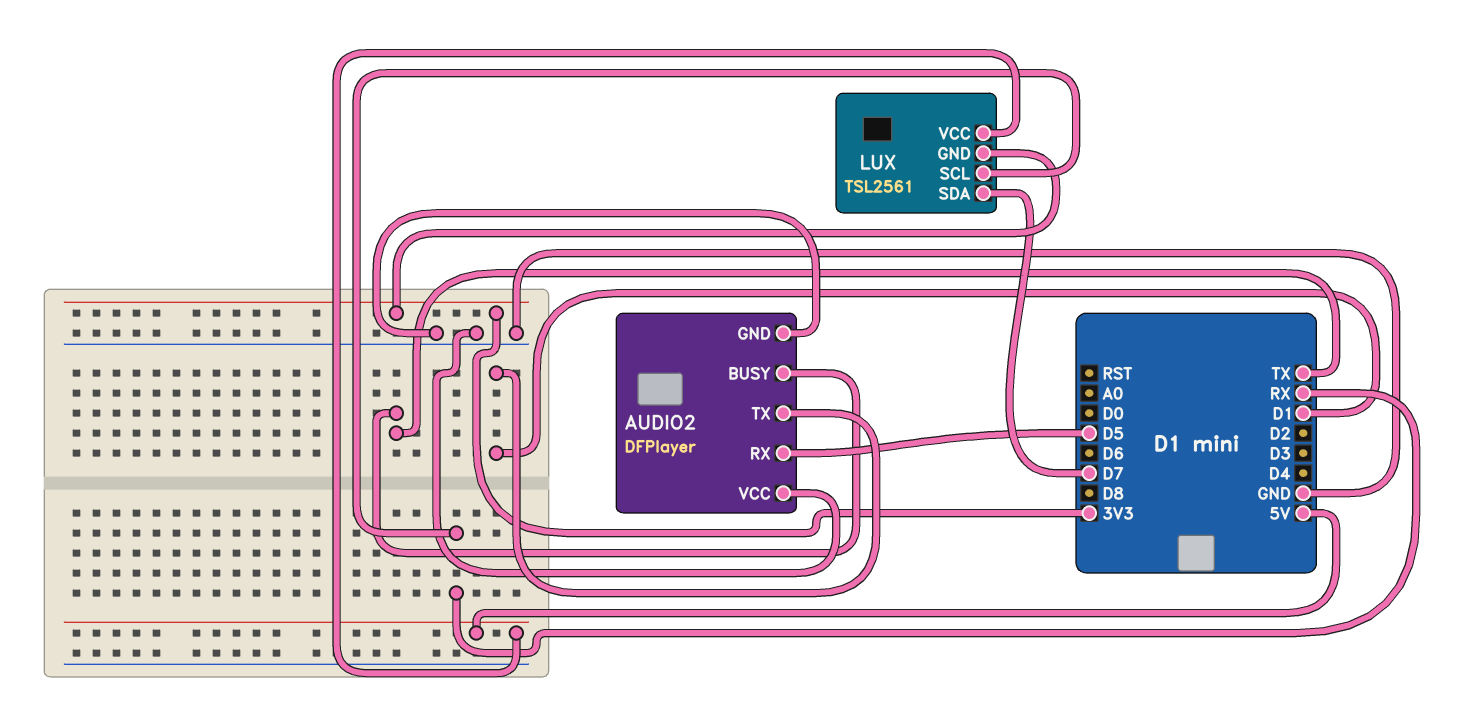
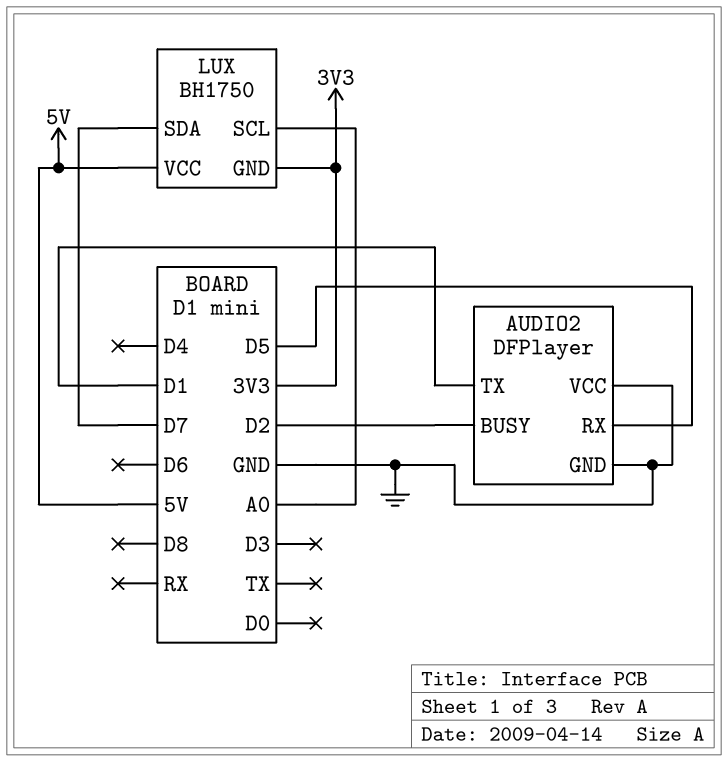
AUDIO2 pin BUSY: TX -> D2
LUX: TSL2561 -> BH1750
LUX pin SCL: RX -> A0

